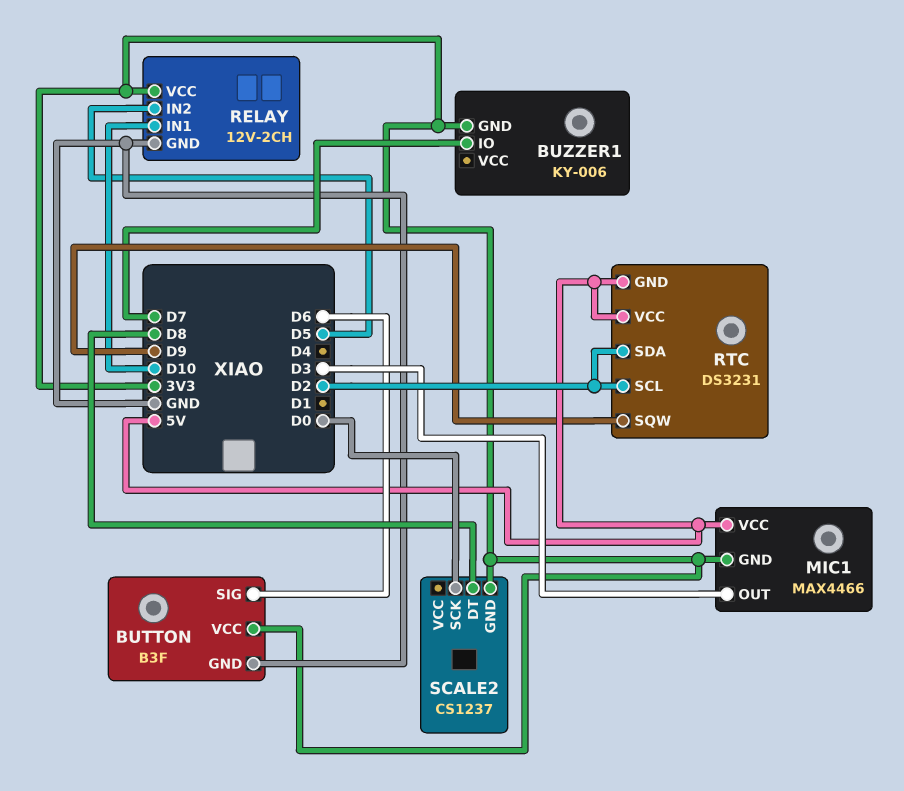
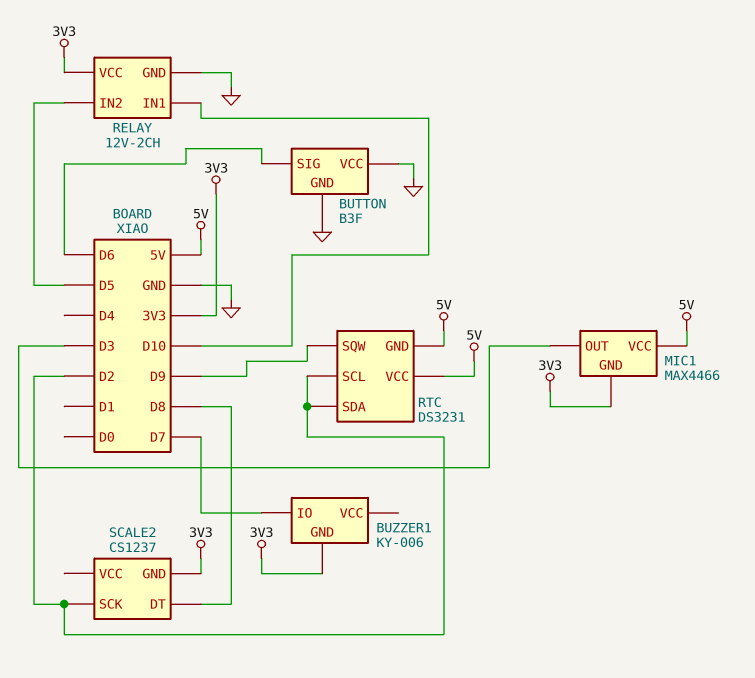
BUTTON pin VCC: 3V3 -> GND
SCALE2 pin SCK: D0 -> D2

